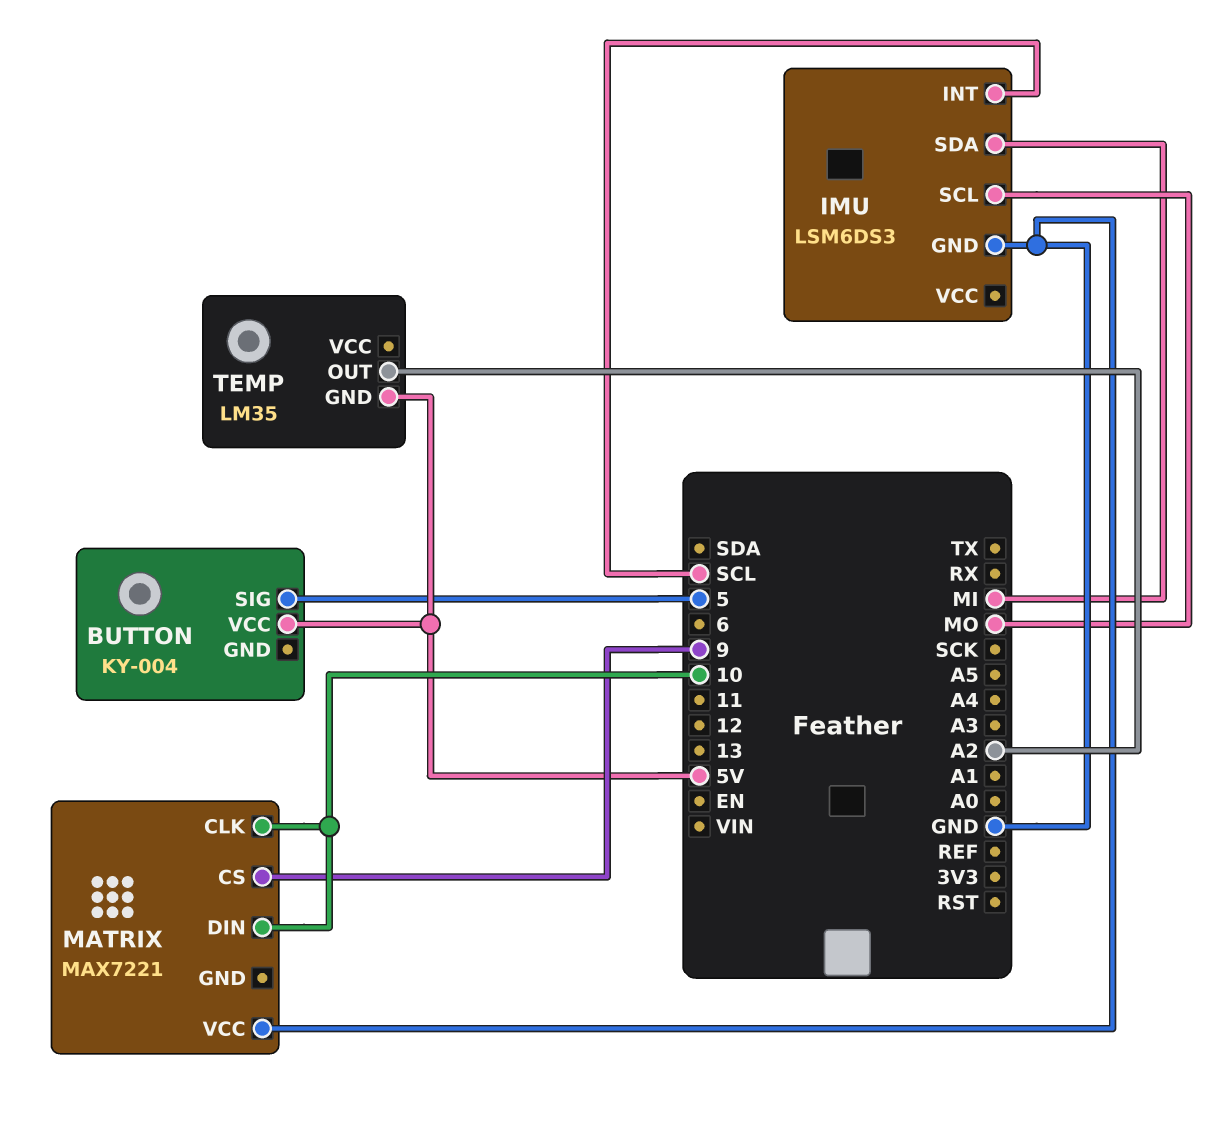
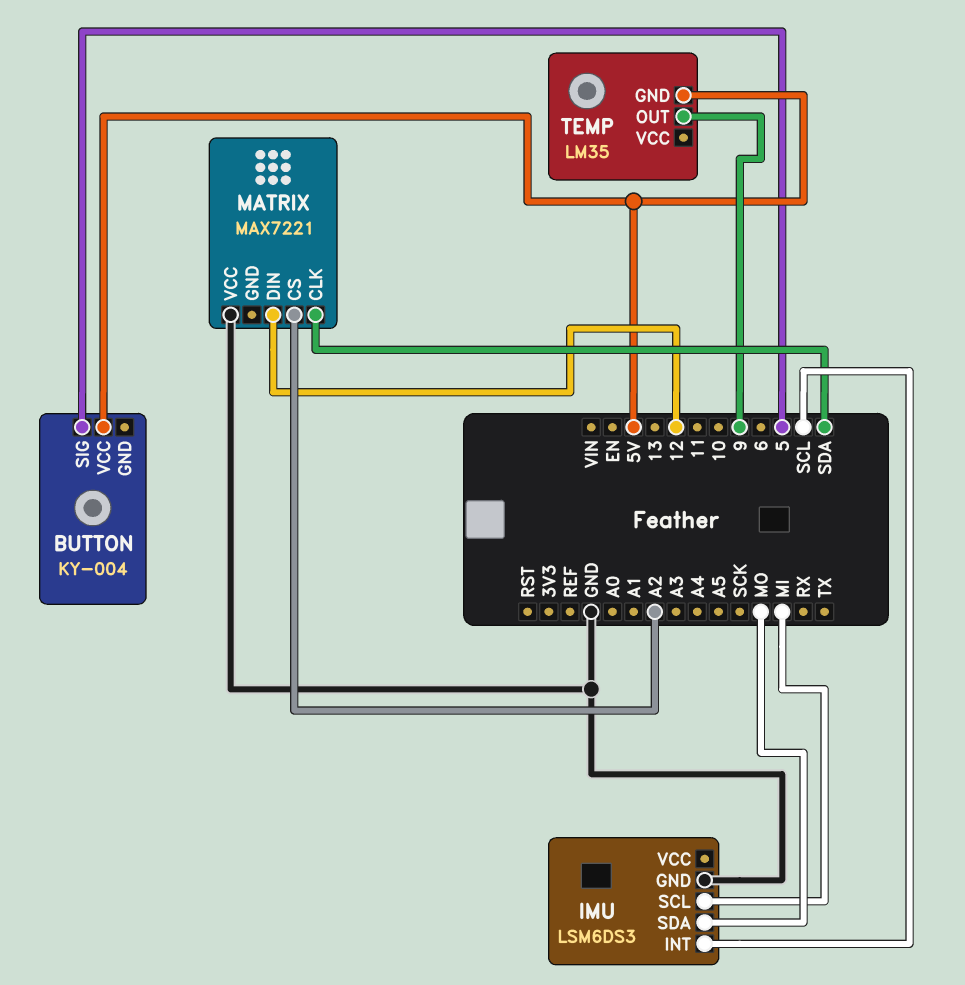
IMU pin SCL: MO -> MI
IMU pin SDA: MI -> MO
MATRIX pin CLK: 10 -> SDA
MATRIX pin CS: 9 -> A2
MATRIX pin DIN: 10 -> 12
TEMP pin OUT: A2 -> 9

